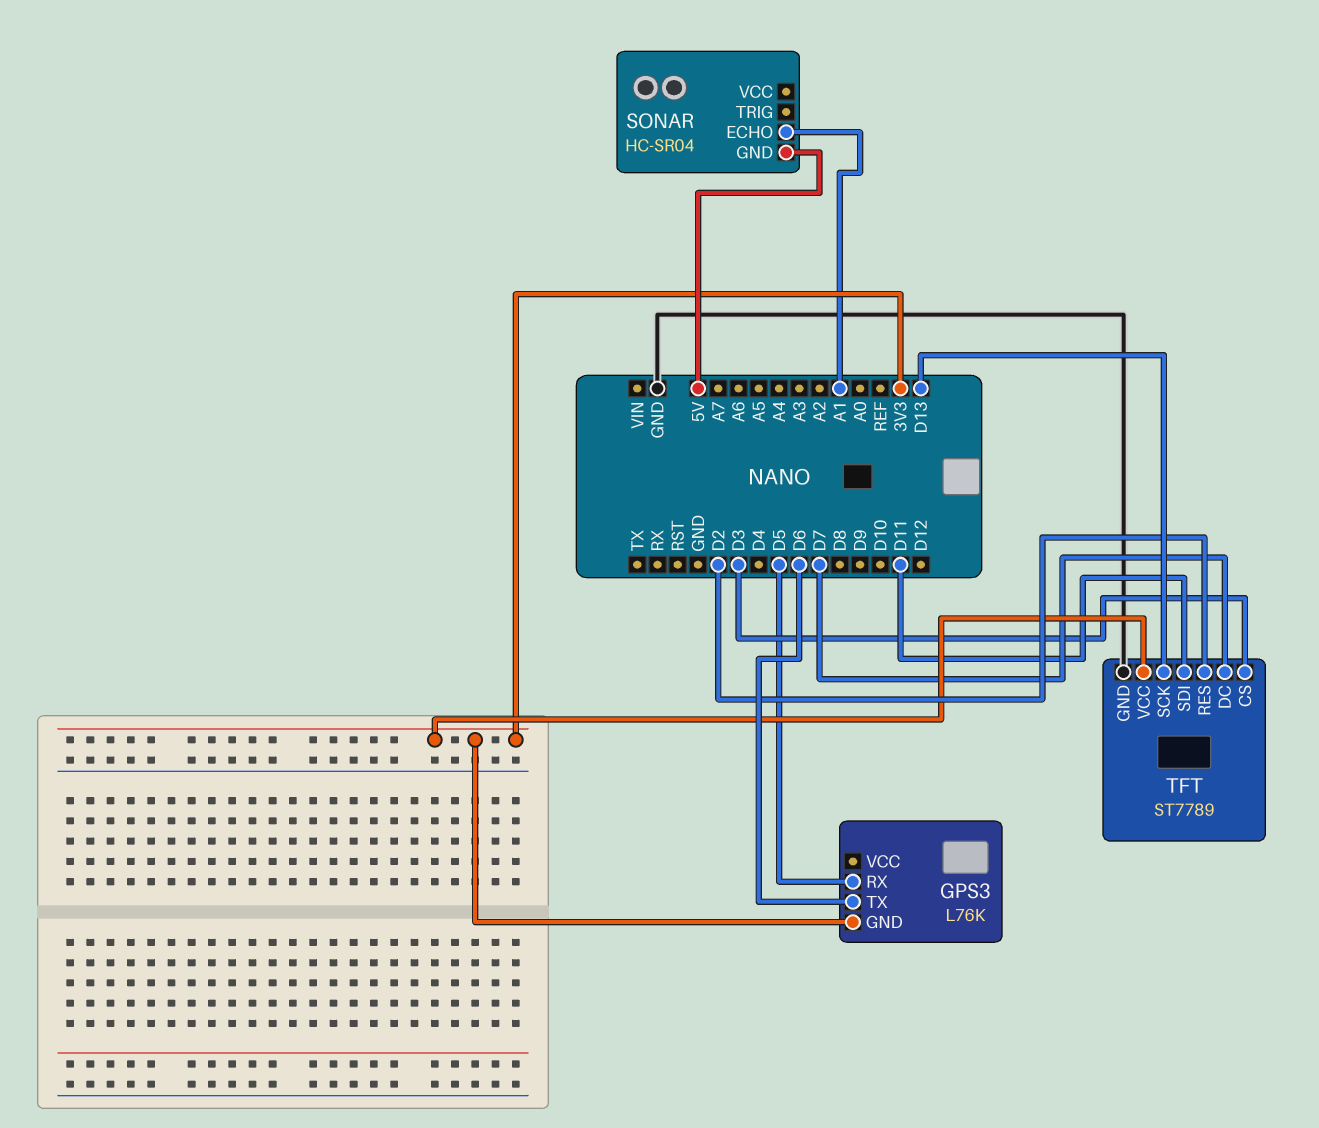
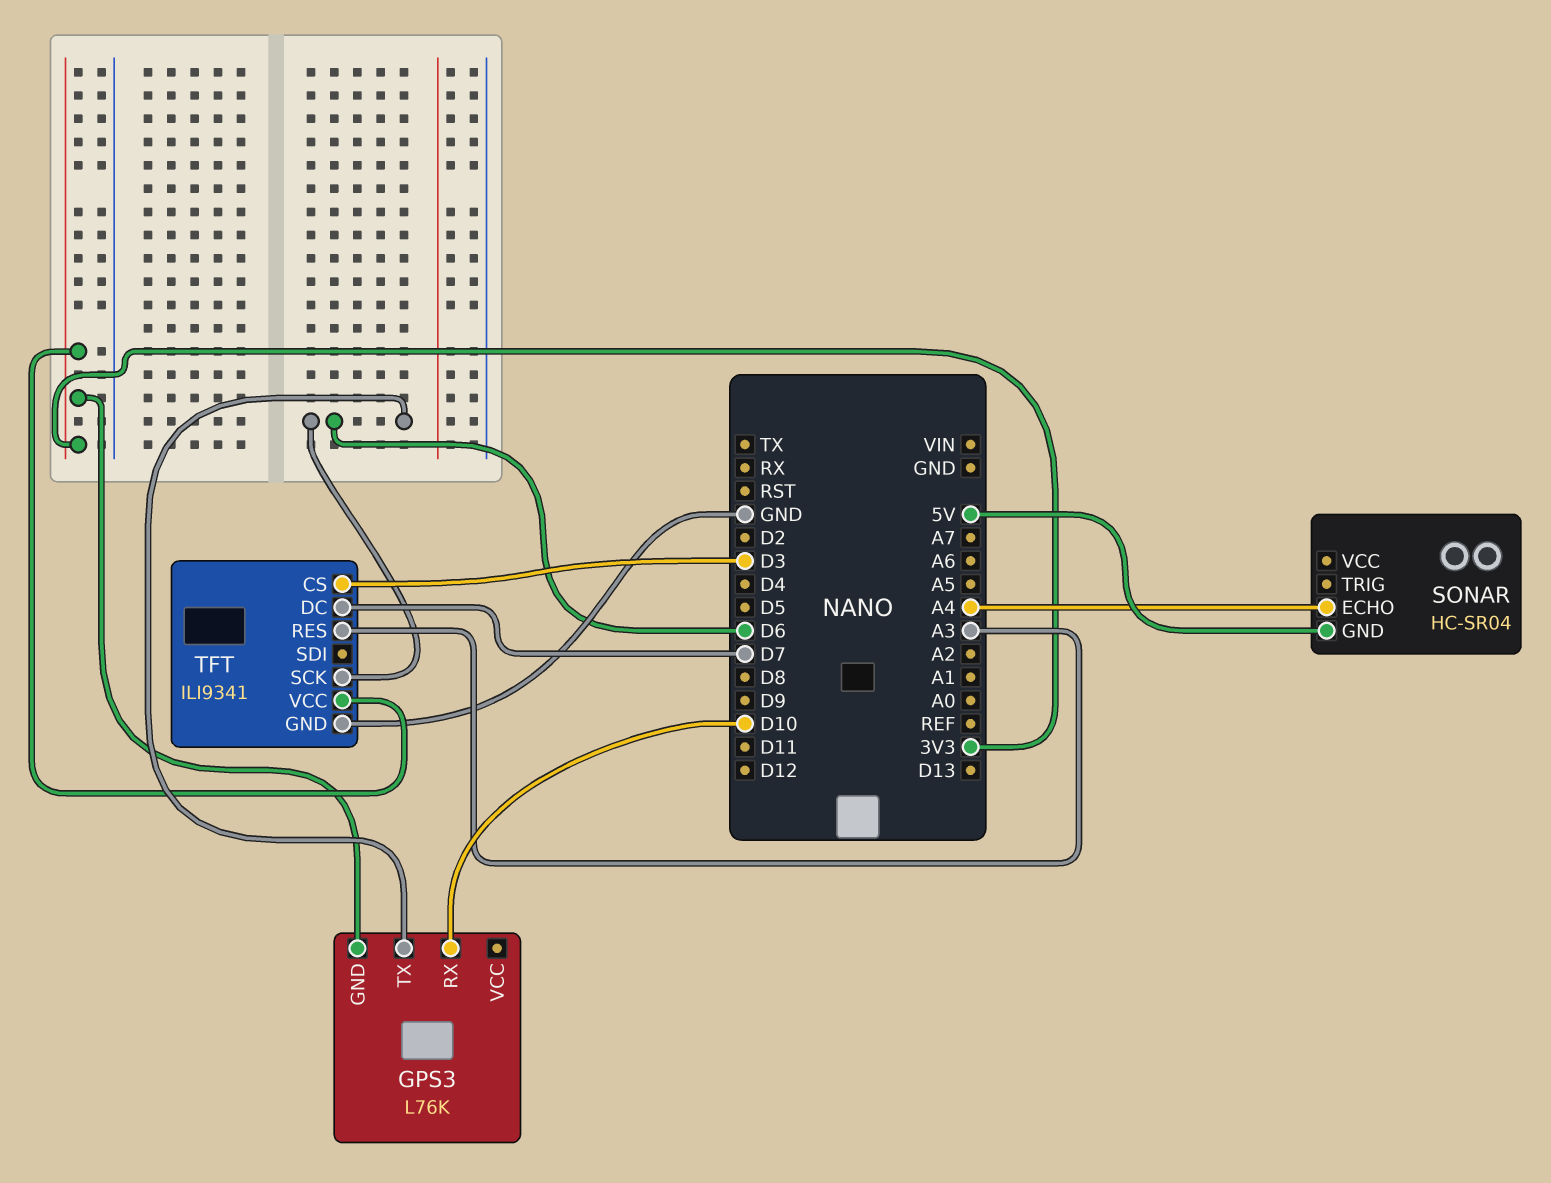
GPS3 pin RX: D5 -> D10
SONAR pin ECHO: A1 -> A4
TFT: ST7789 -> ILI9341
TFT pin RES: D2 -> A3
TFT pin SCK: D13 -> D6
TFT pin SDI: D11 -> none

